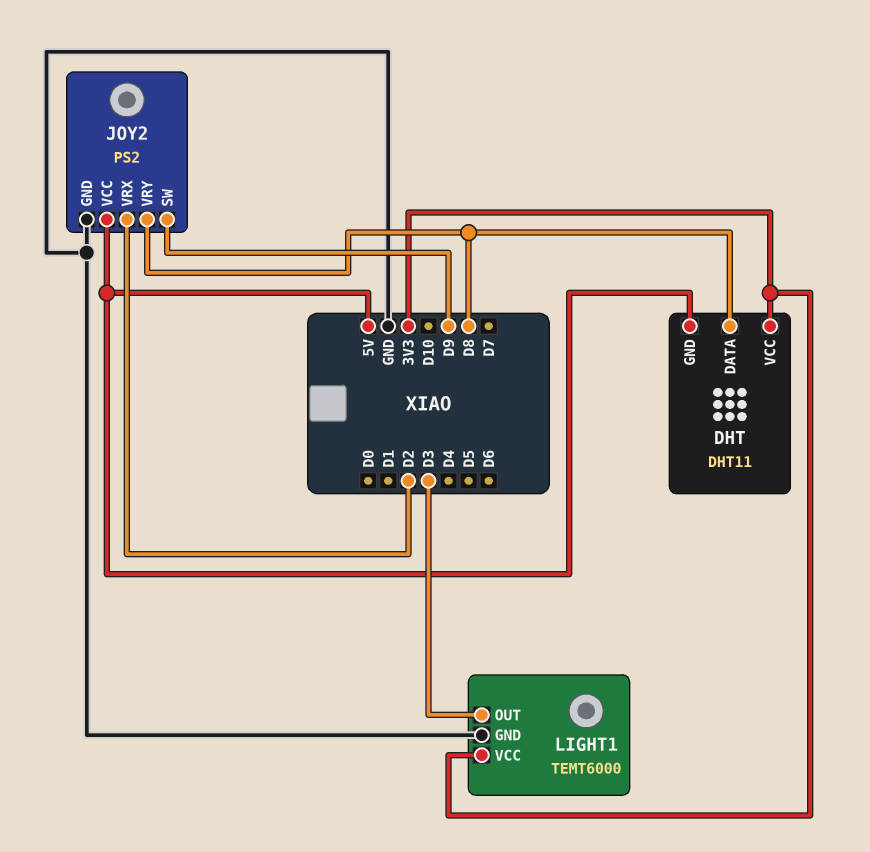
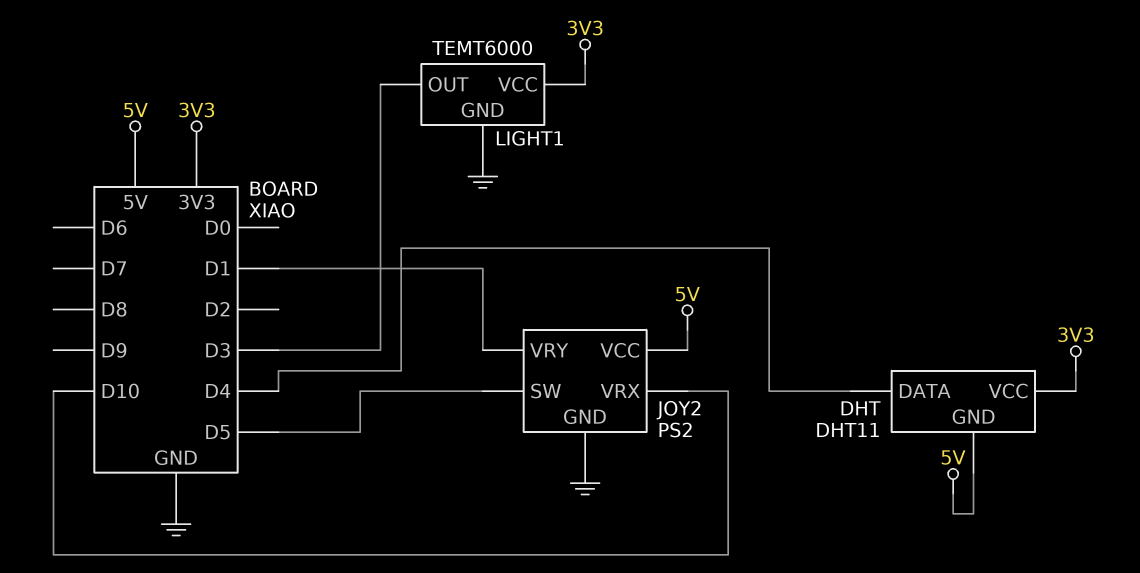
DHT pin DATA: D8 -> D4
JOY2 pin SW: D9 -> D5
JOY2 pin VRX: D2 -> D10
JOY2 pin VRY: D8 -> D1

